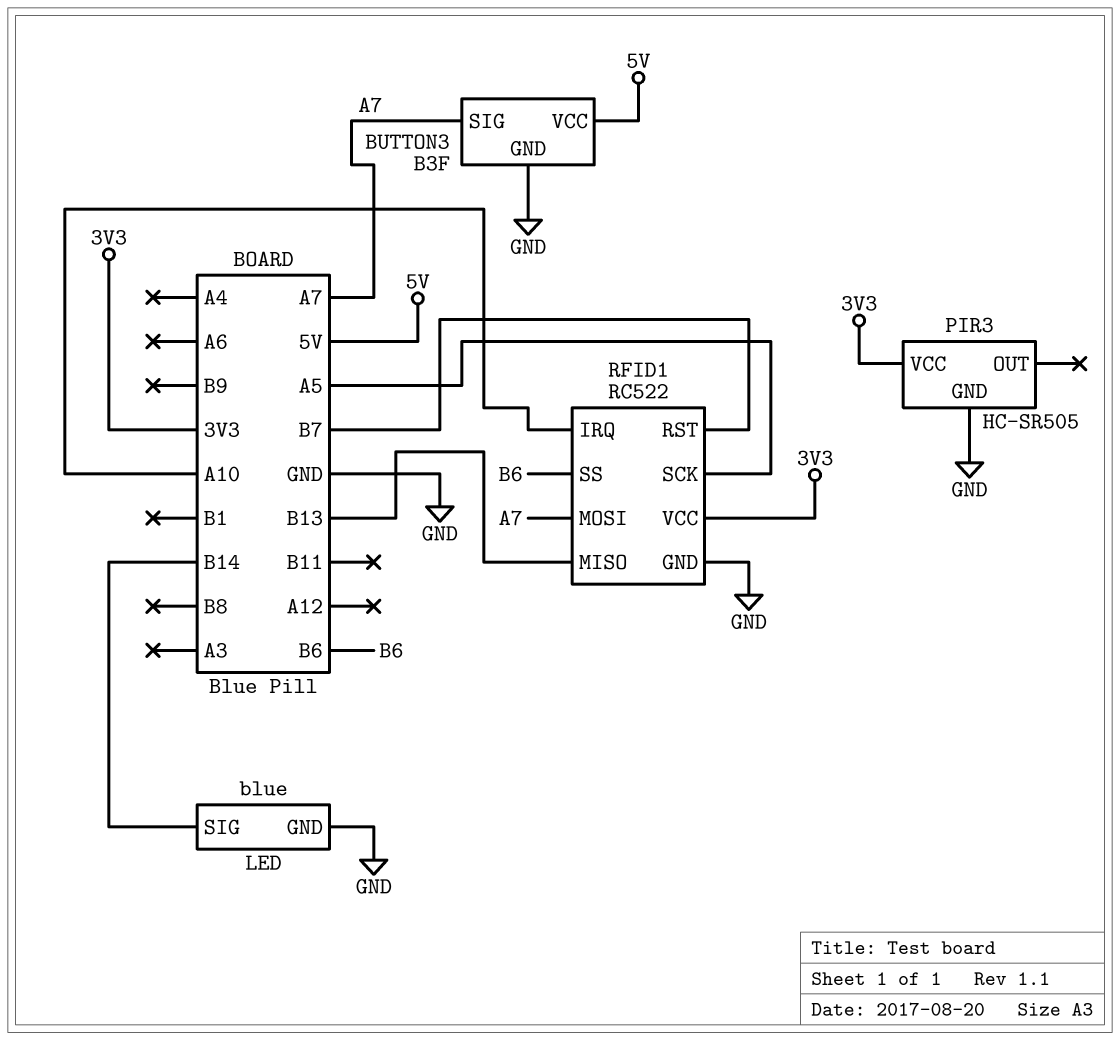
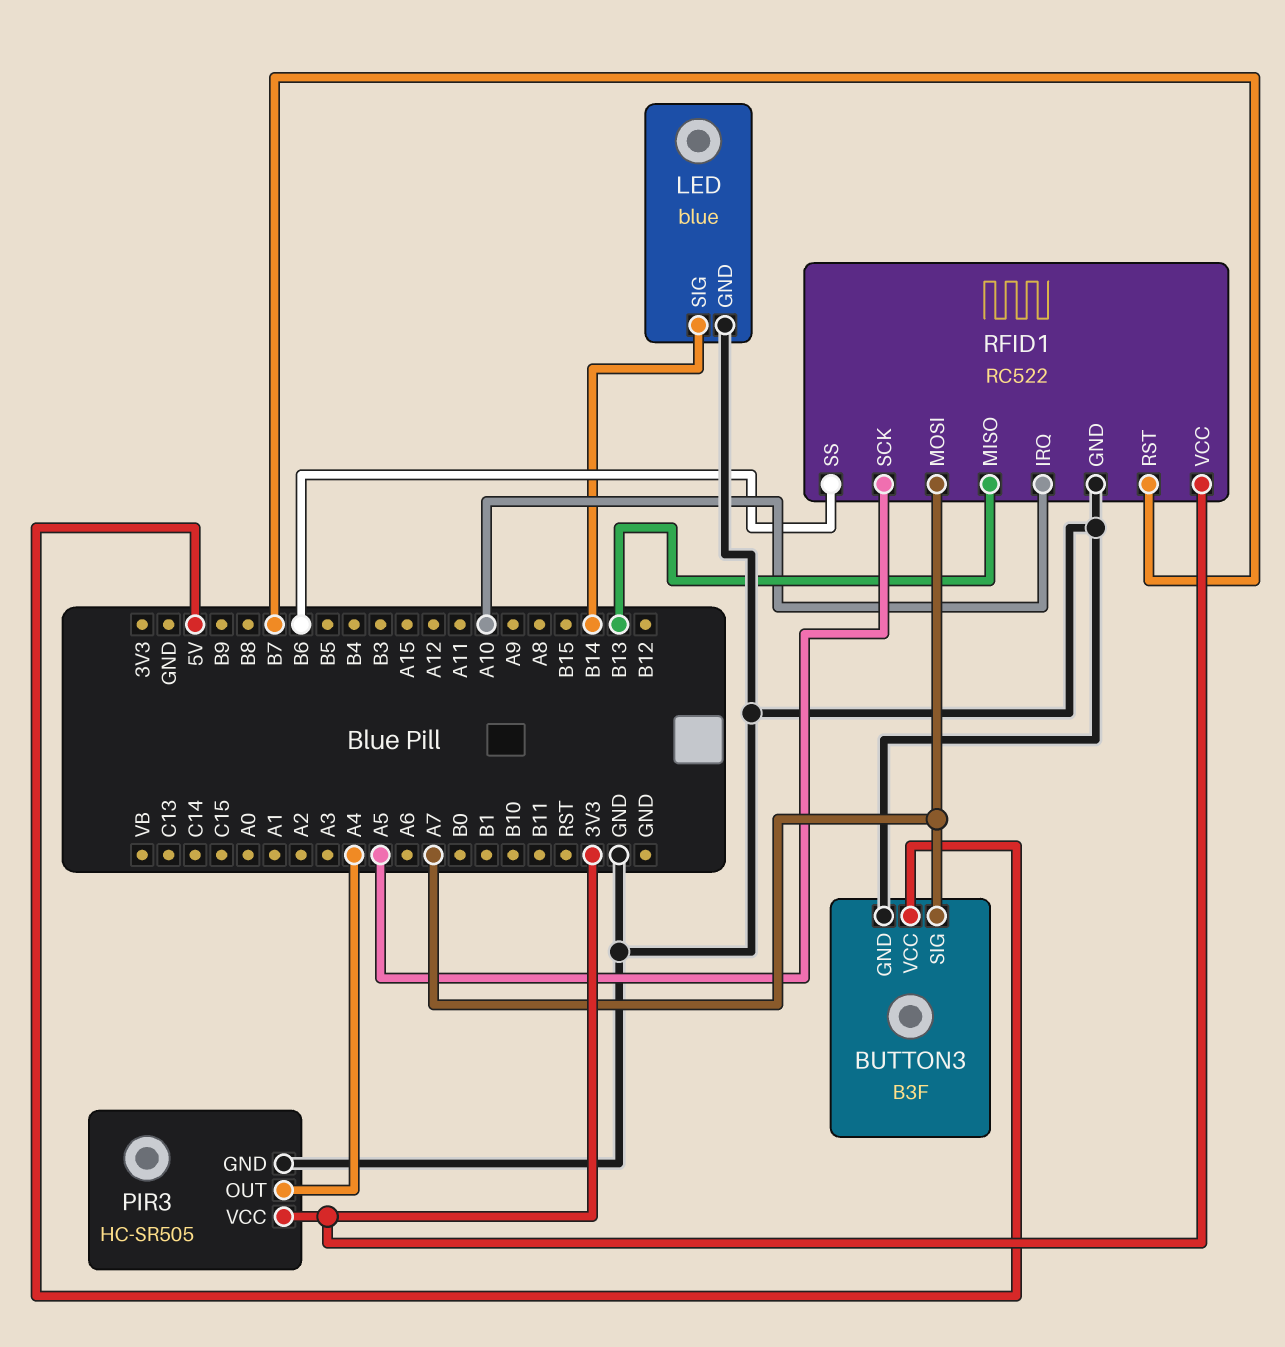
PIR3 pin OUT: none -> A4

